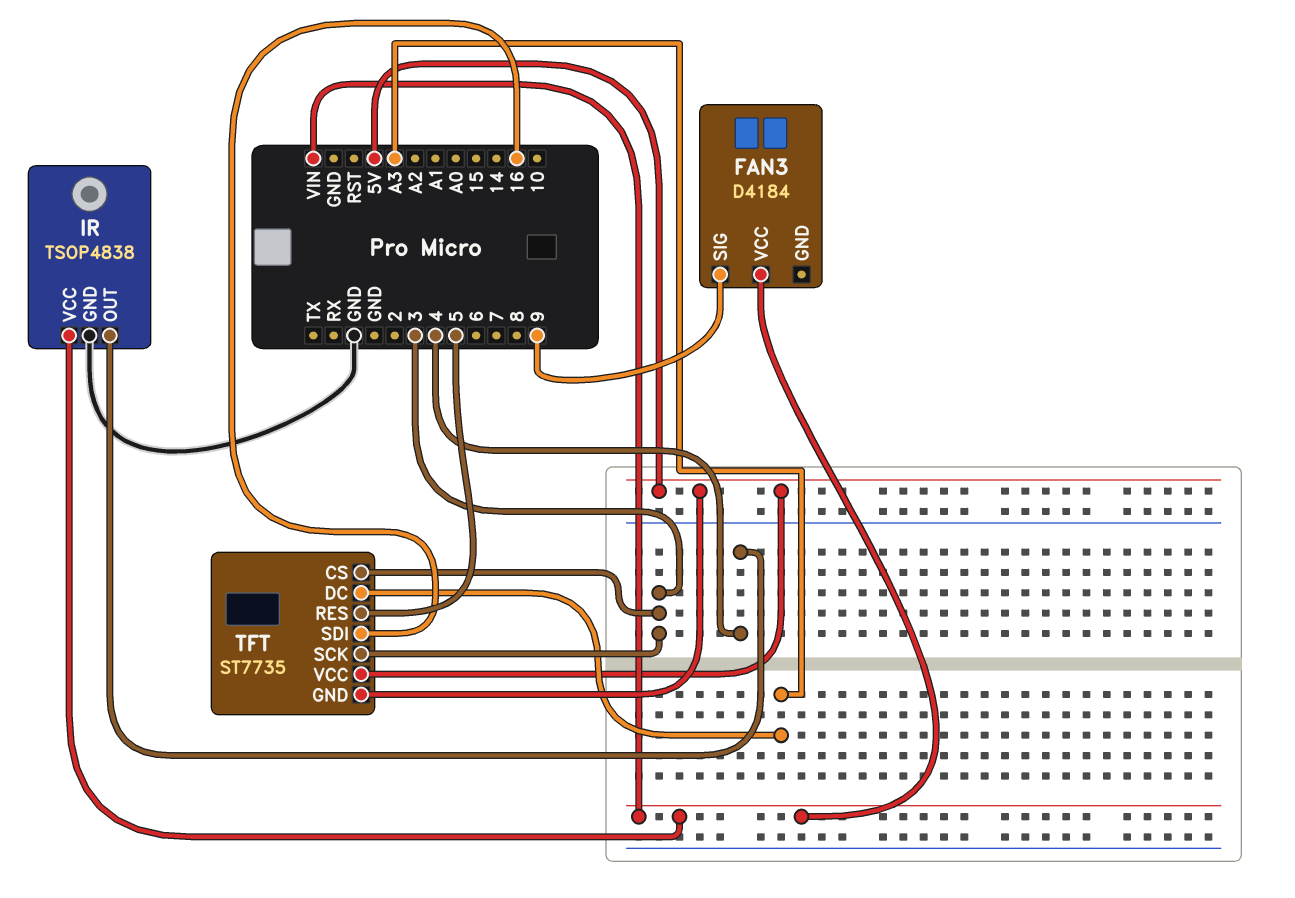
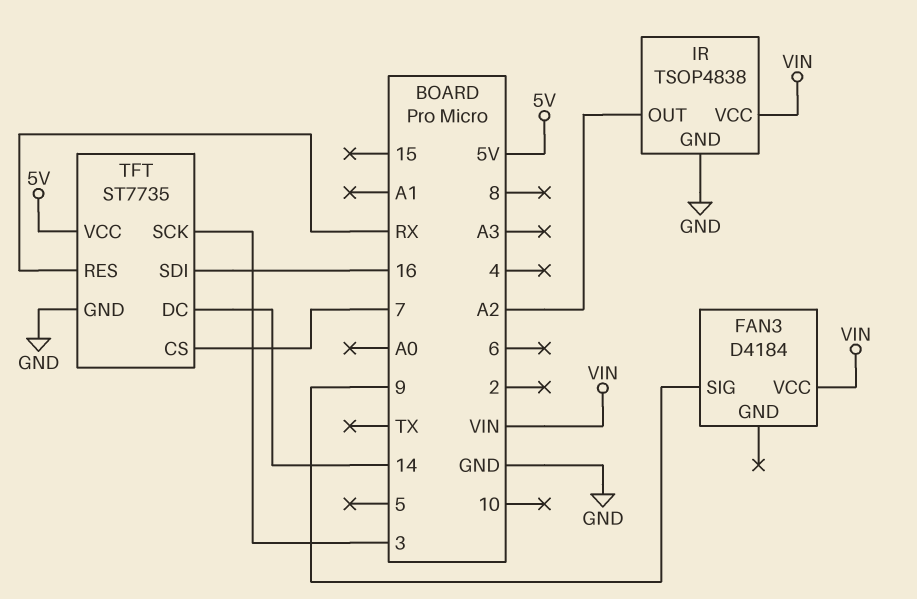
IR pin OUT: 4 -> A2
TFT pin CS: 3 -> 7
TFT pin DC: A3 -> 14
TFT pin GND: 5V -> GND
TFT pin RES: 5 -> RX

